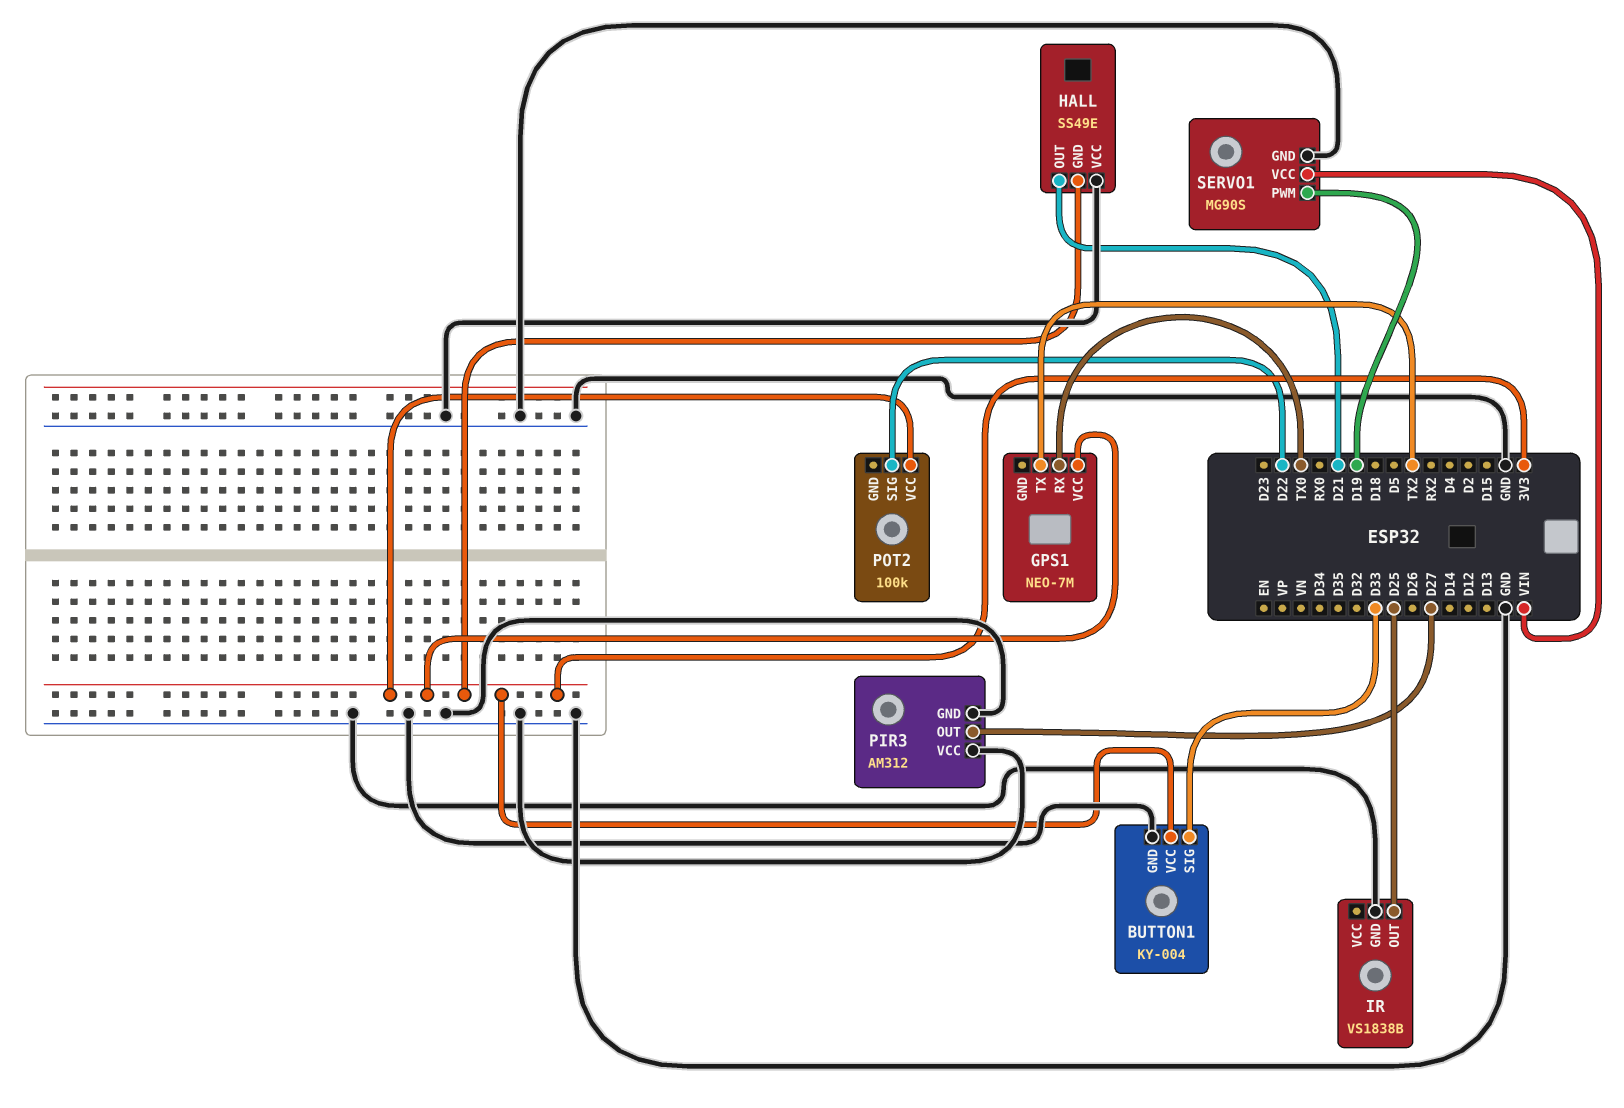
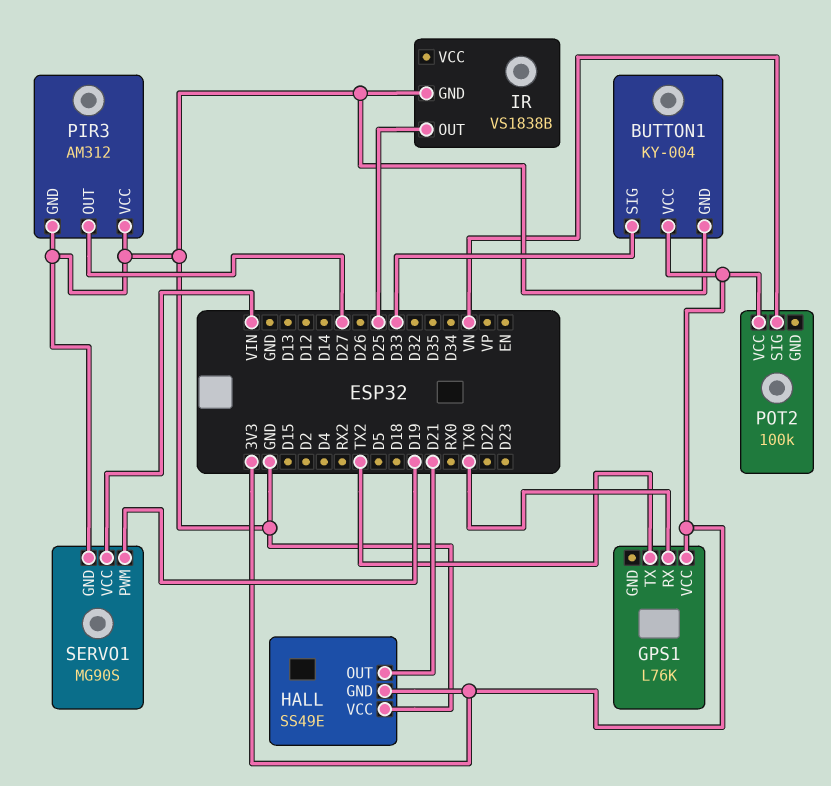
GPS1: NEO-7M -> L76K
POT2 pin SIG: D22 -> VN

